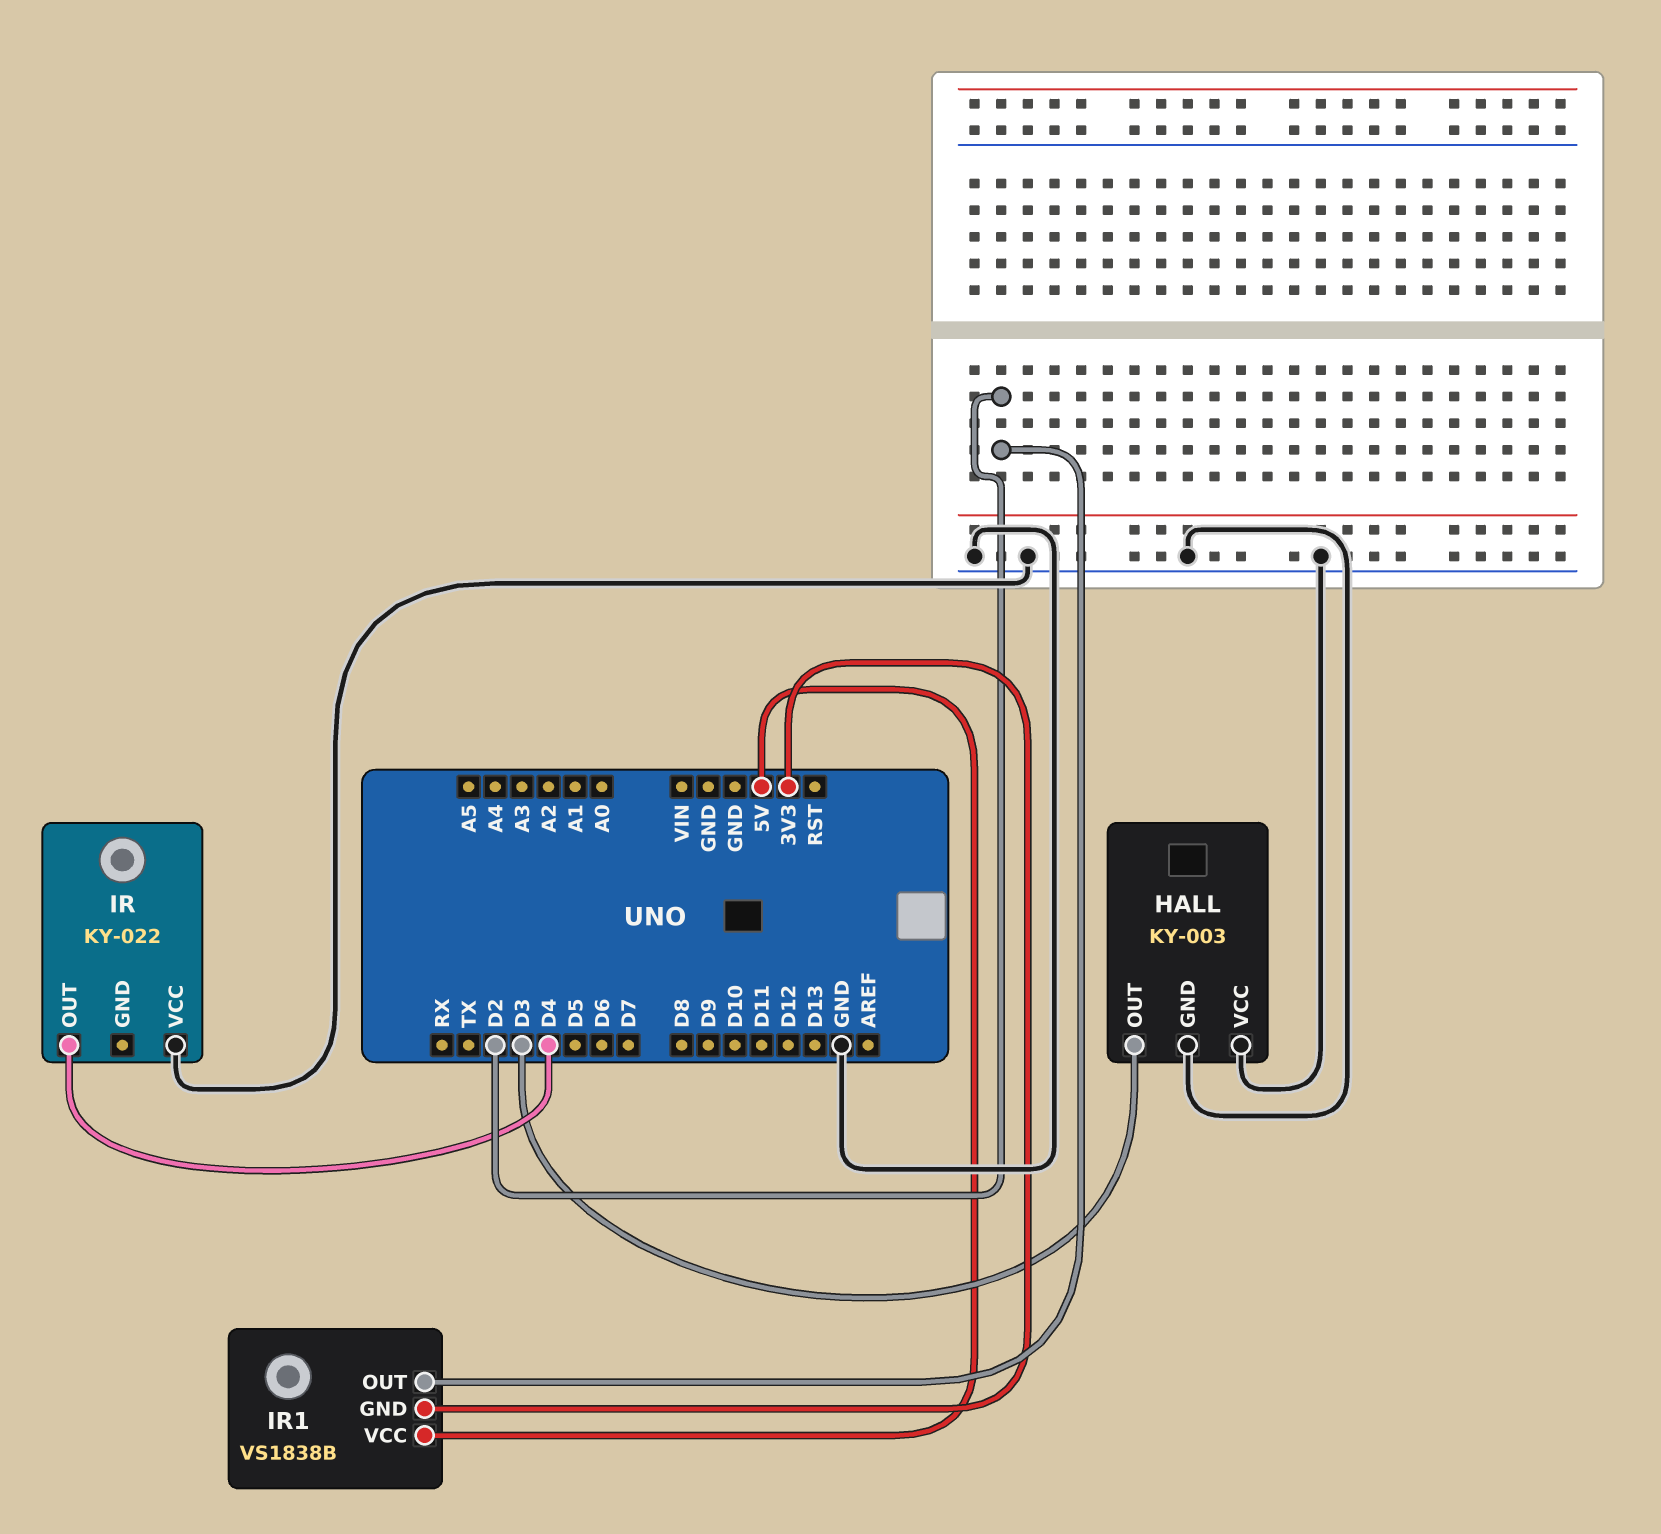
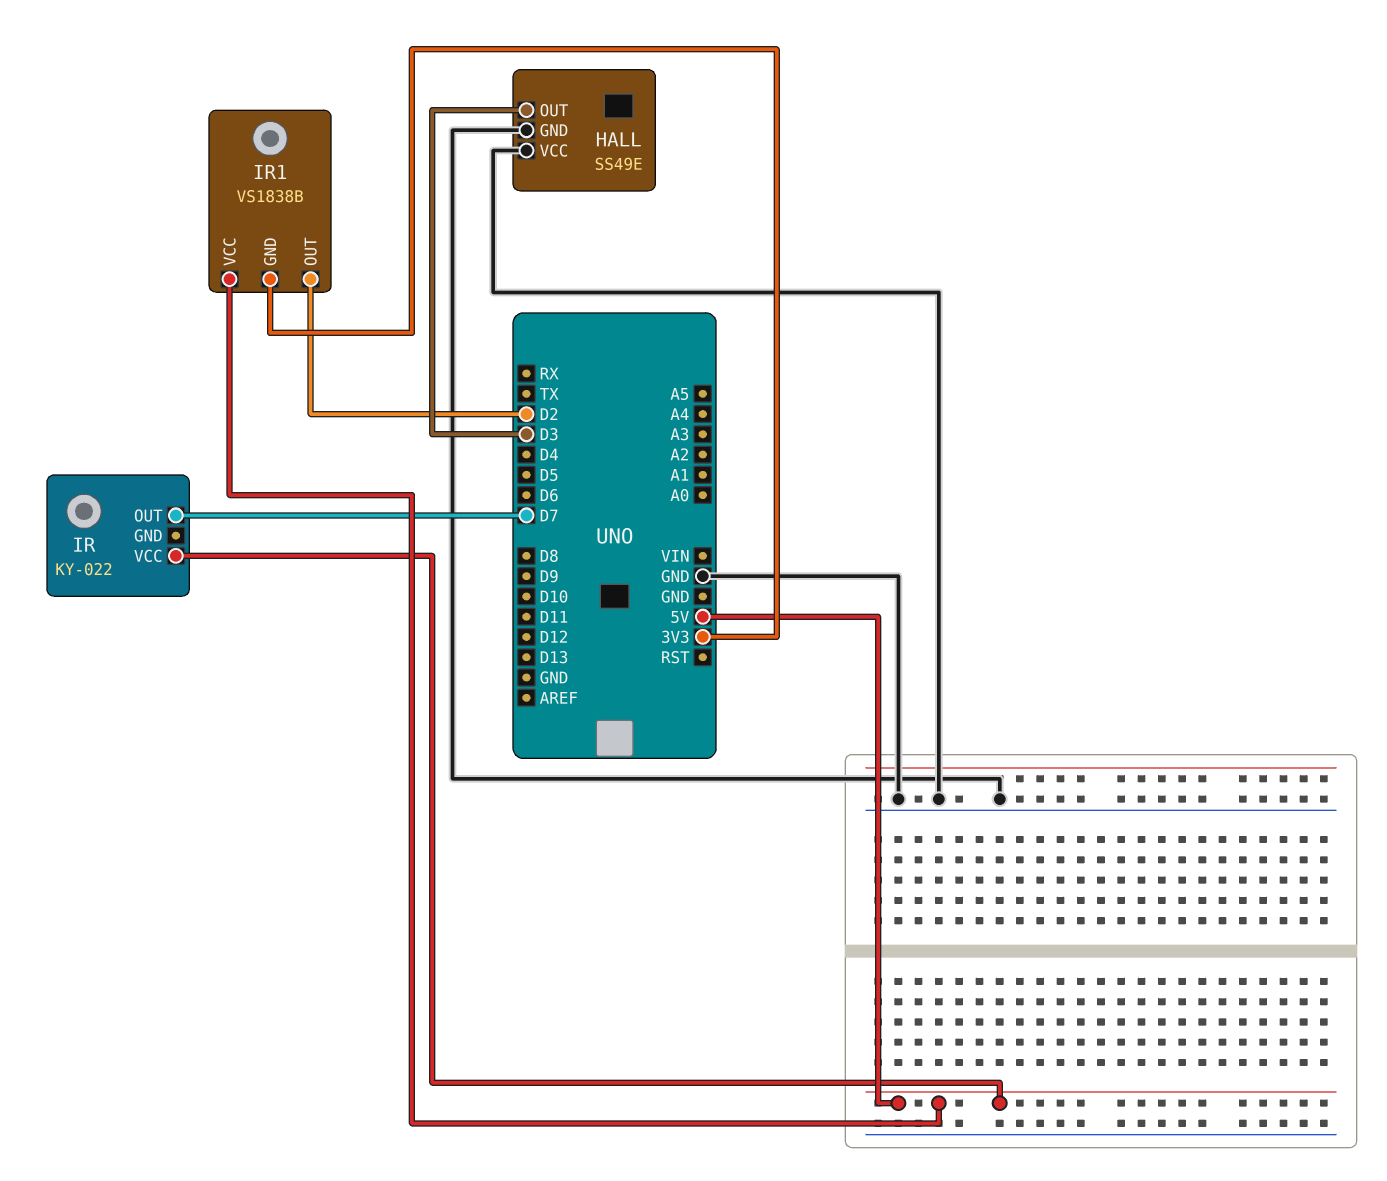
HALL: KY-003 -> SS49E
IR pin OUT: D4 -> D7
IR pin VCC: GND -> 5V

